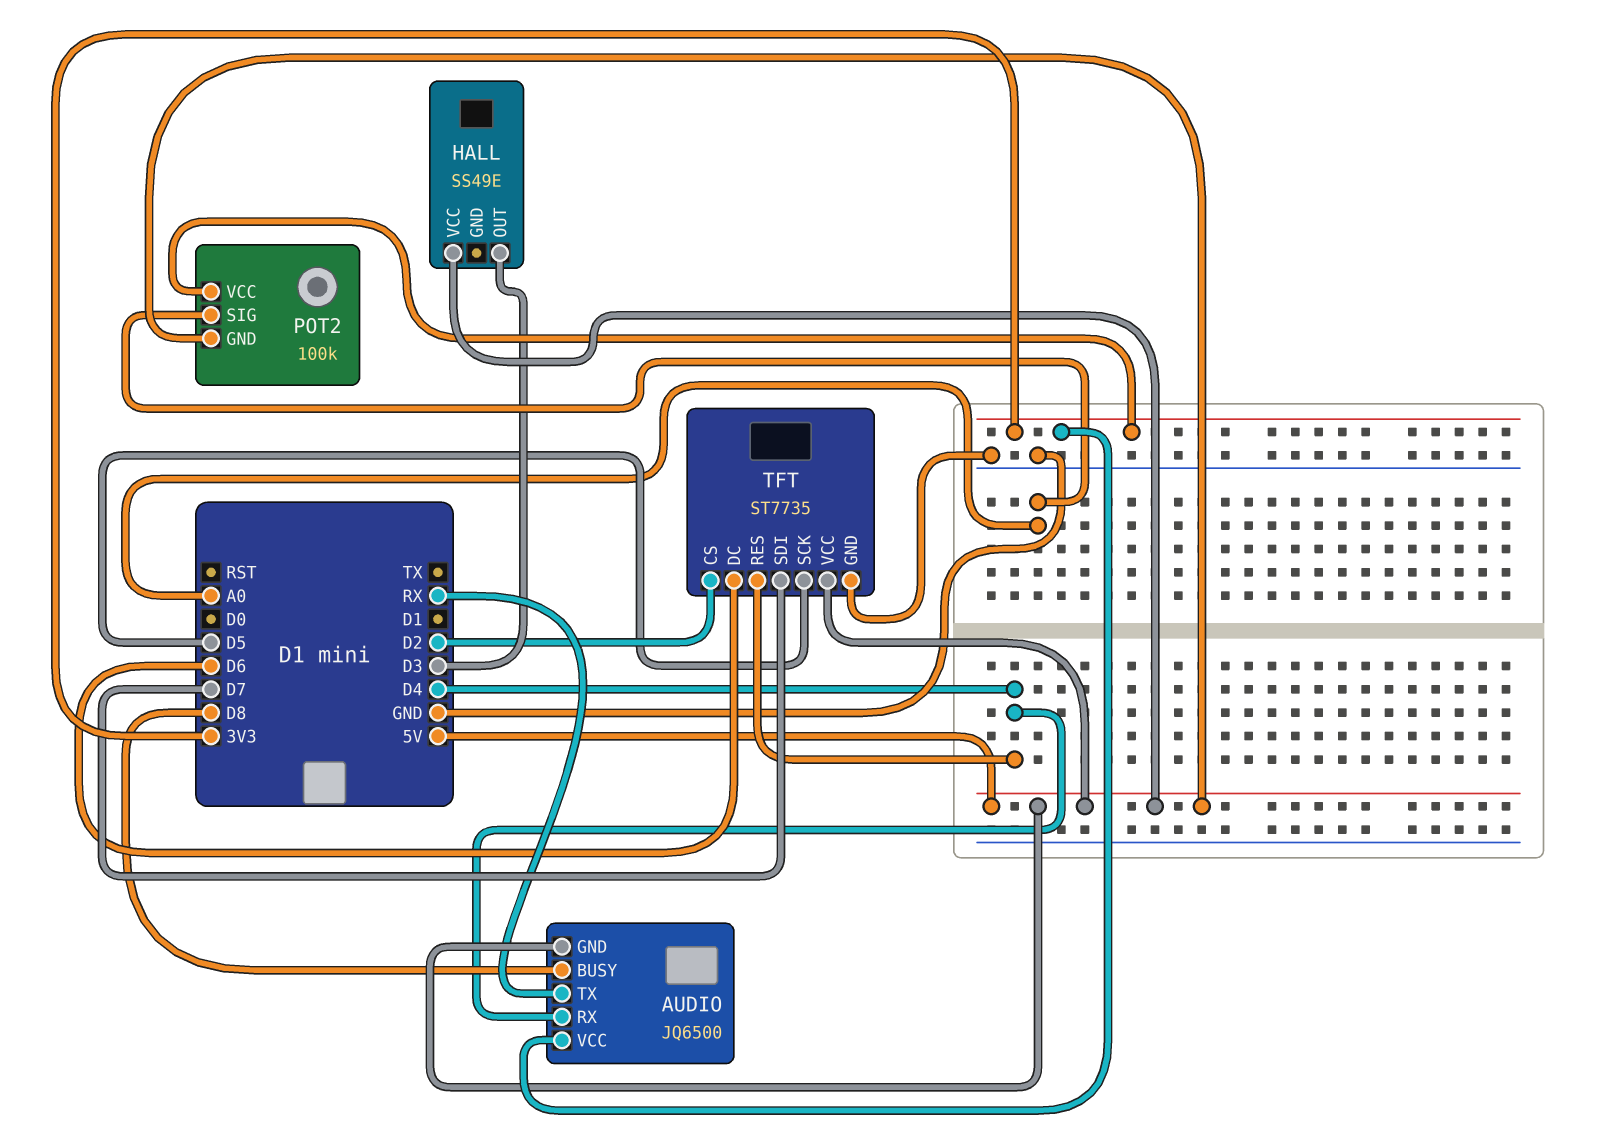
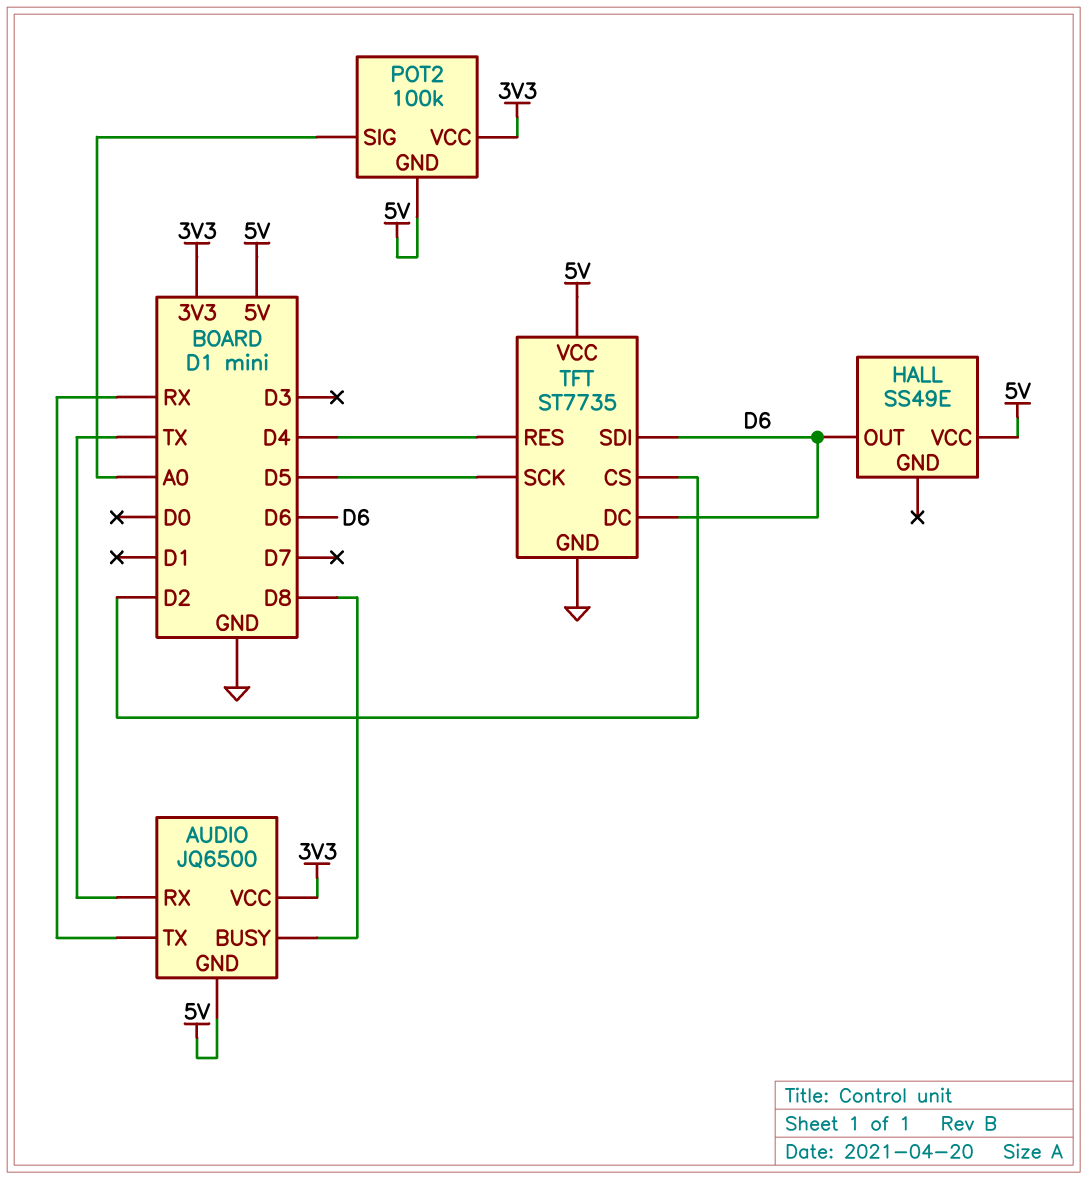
AUDIO pin RX: D4 -> TX
HALL pin OUT: D3 -> D6
TFT pin SDI: D7 -> D6

